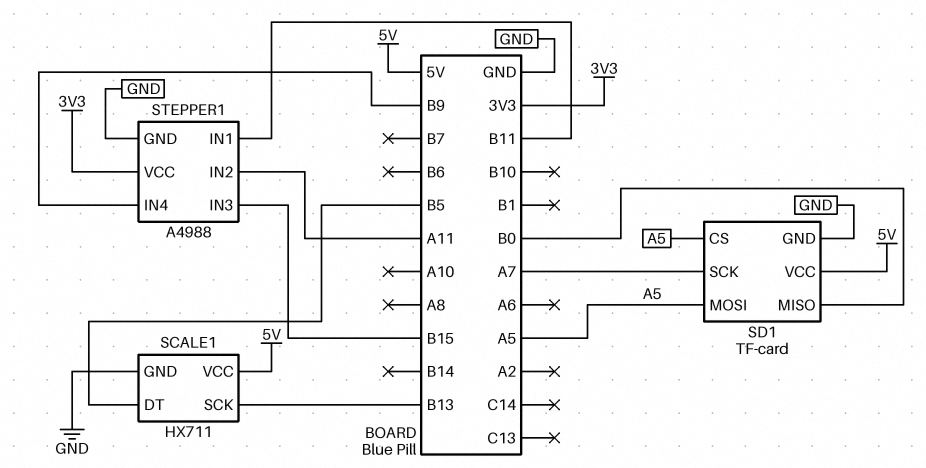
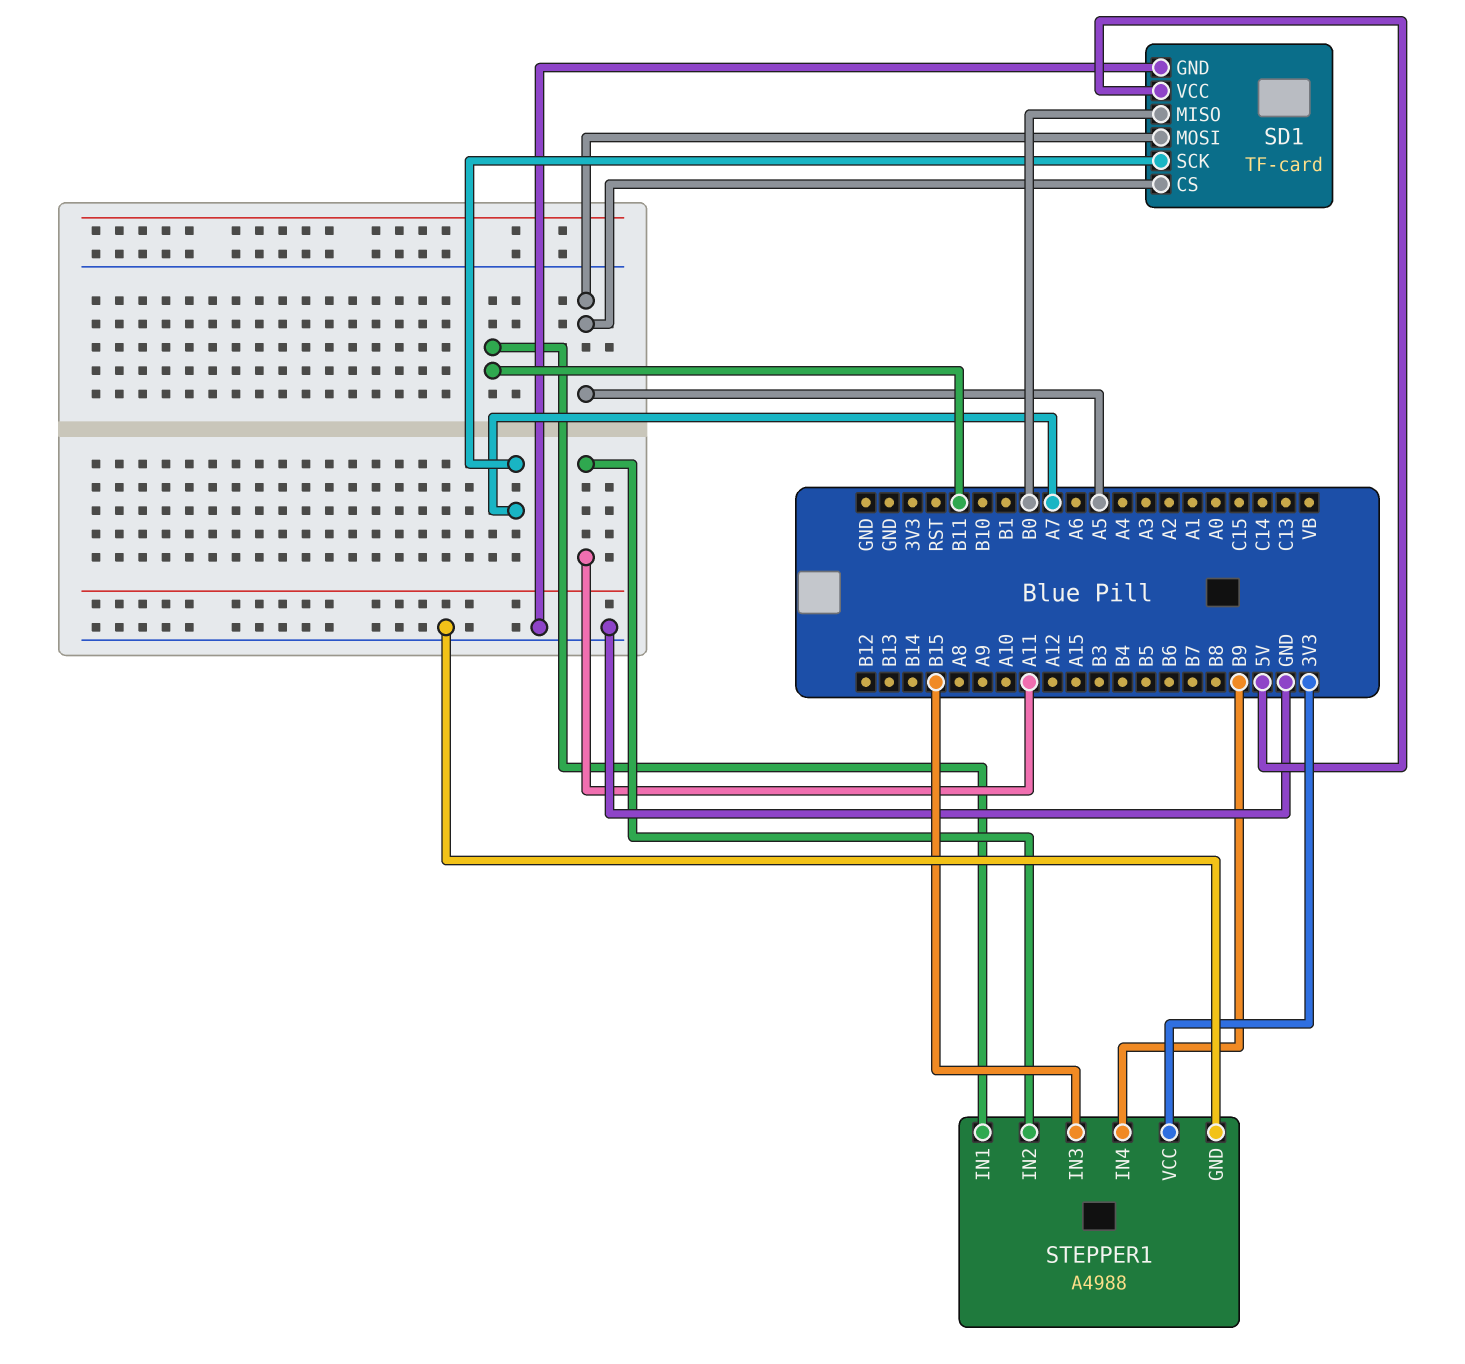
SCALE1: HX711 -> none
SCALE1 pin DT: B5 -> none
SCALE1 pin GND: GND -> none
SCALE1 pin SCK: B13 -> none
SCALE1 pin VCC: 5V -> none

